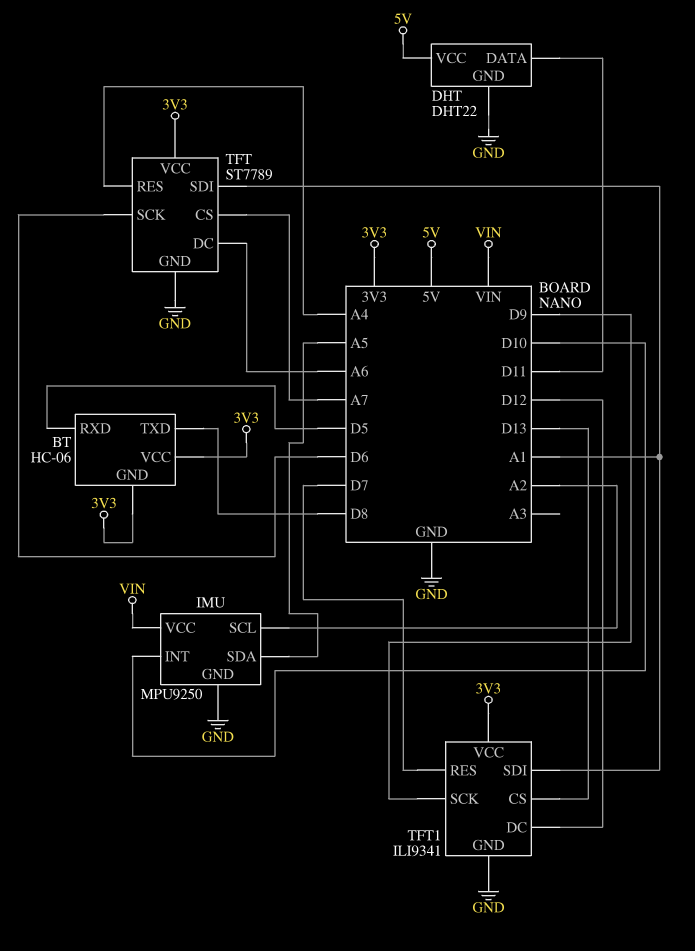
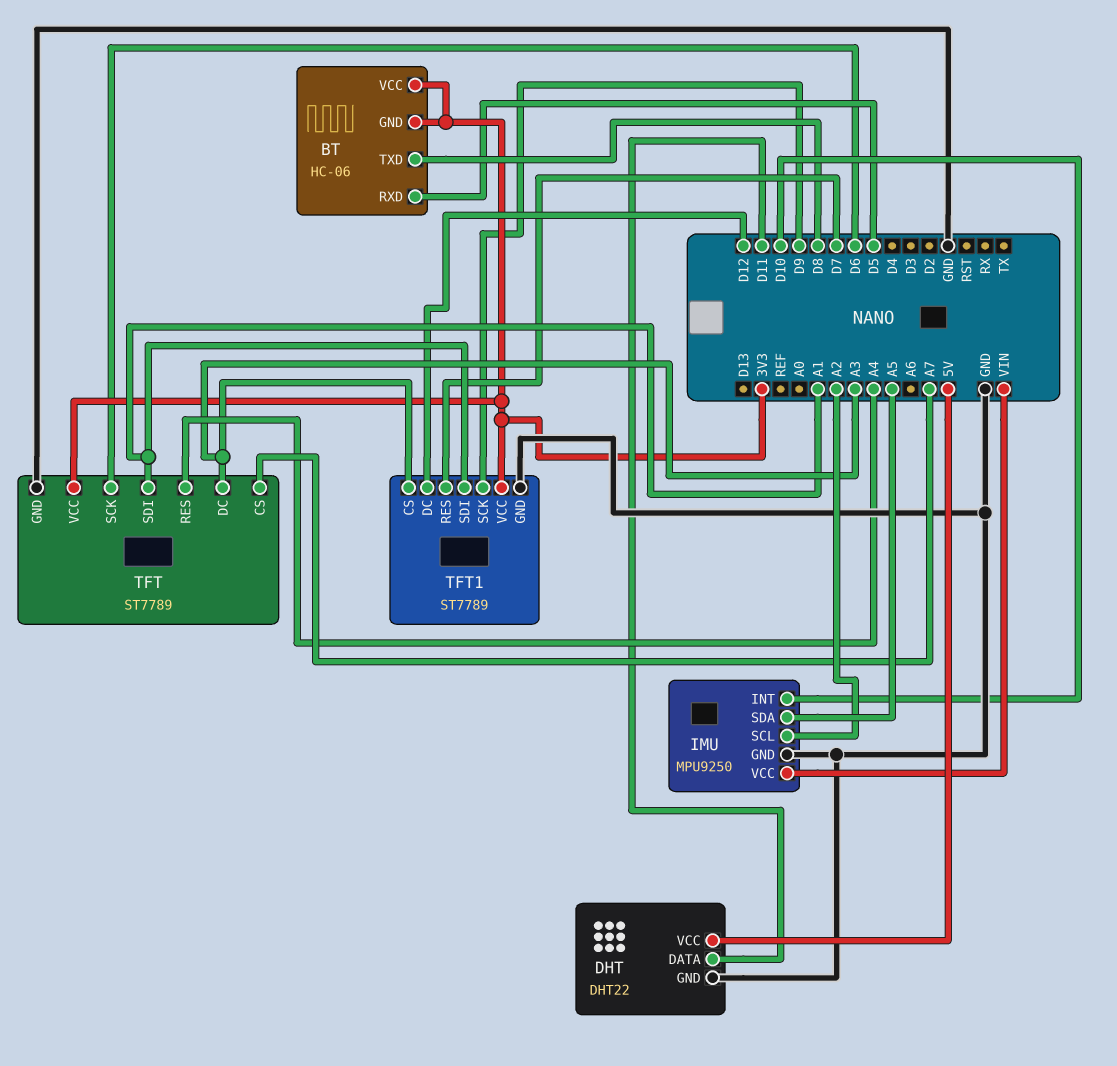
TFT pin DC: A6 -> A3
TFT1: ILI9341 -> ST7789
TFT1 pin CS: D13 -> A3

